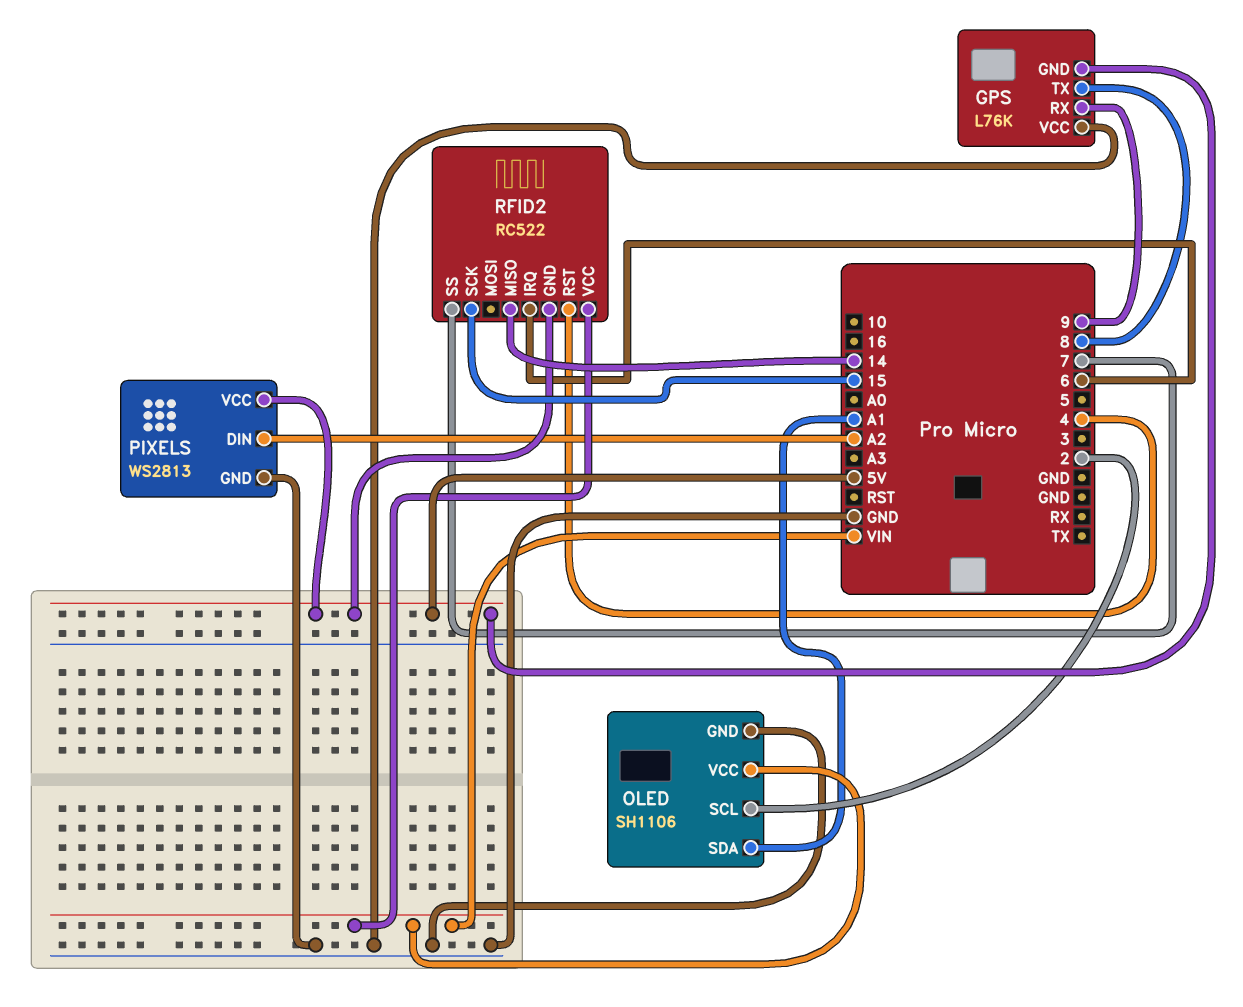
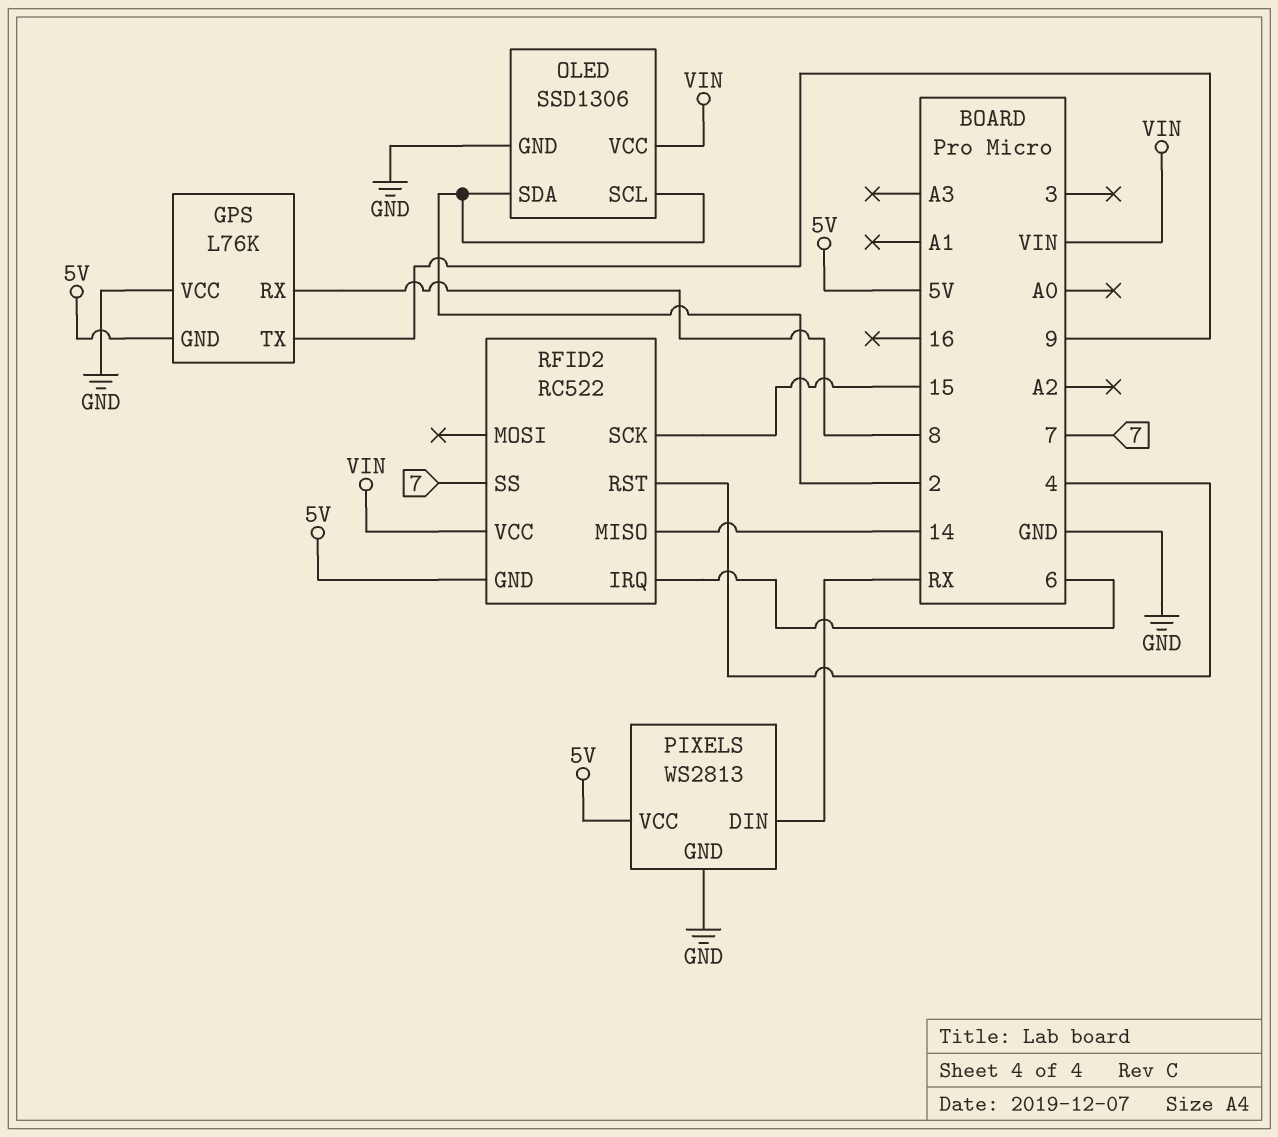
GPS pin RX: 9 -> 8
GPS pin TX: 8 -> 9
OLED: SH1106 -> SSD1306
OLED pin SDA: A1 -> 2
PIXELS pin DIN: A2 -> RX

